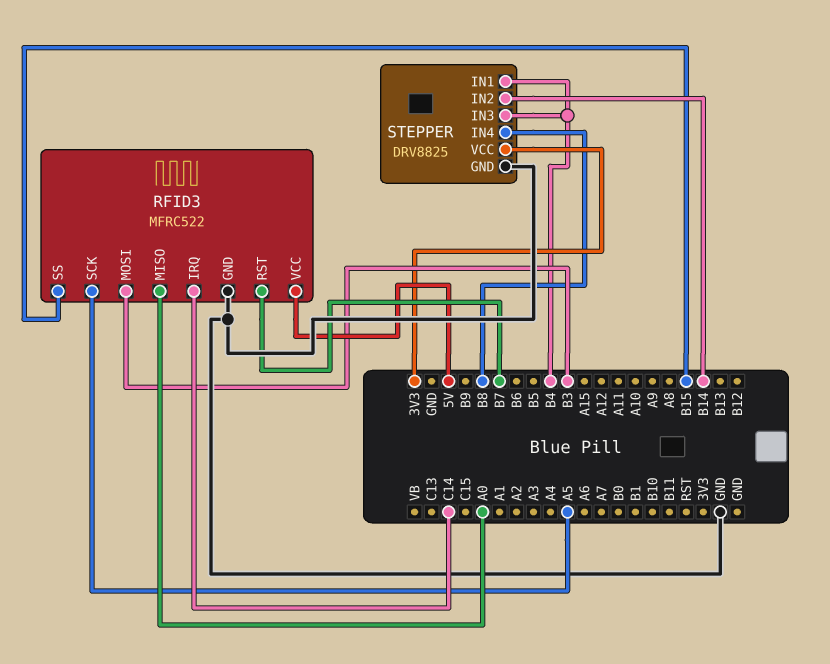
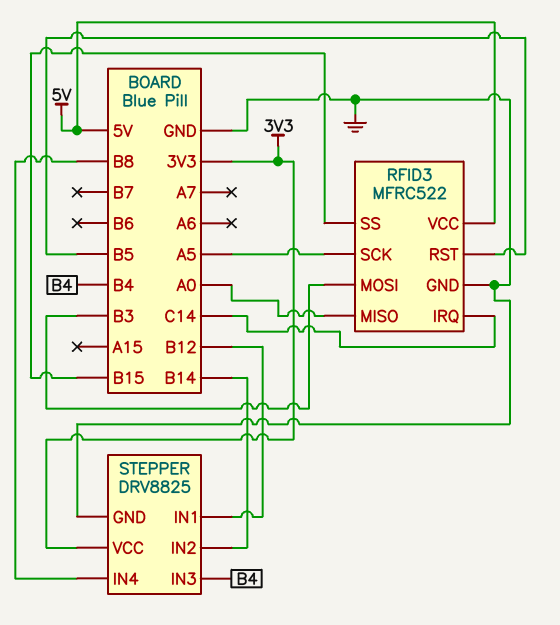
RFID3 pin RST: B7 -> B5
STEPPER pin IN1: B4 -> B12

